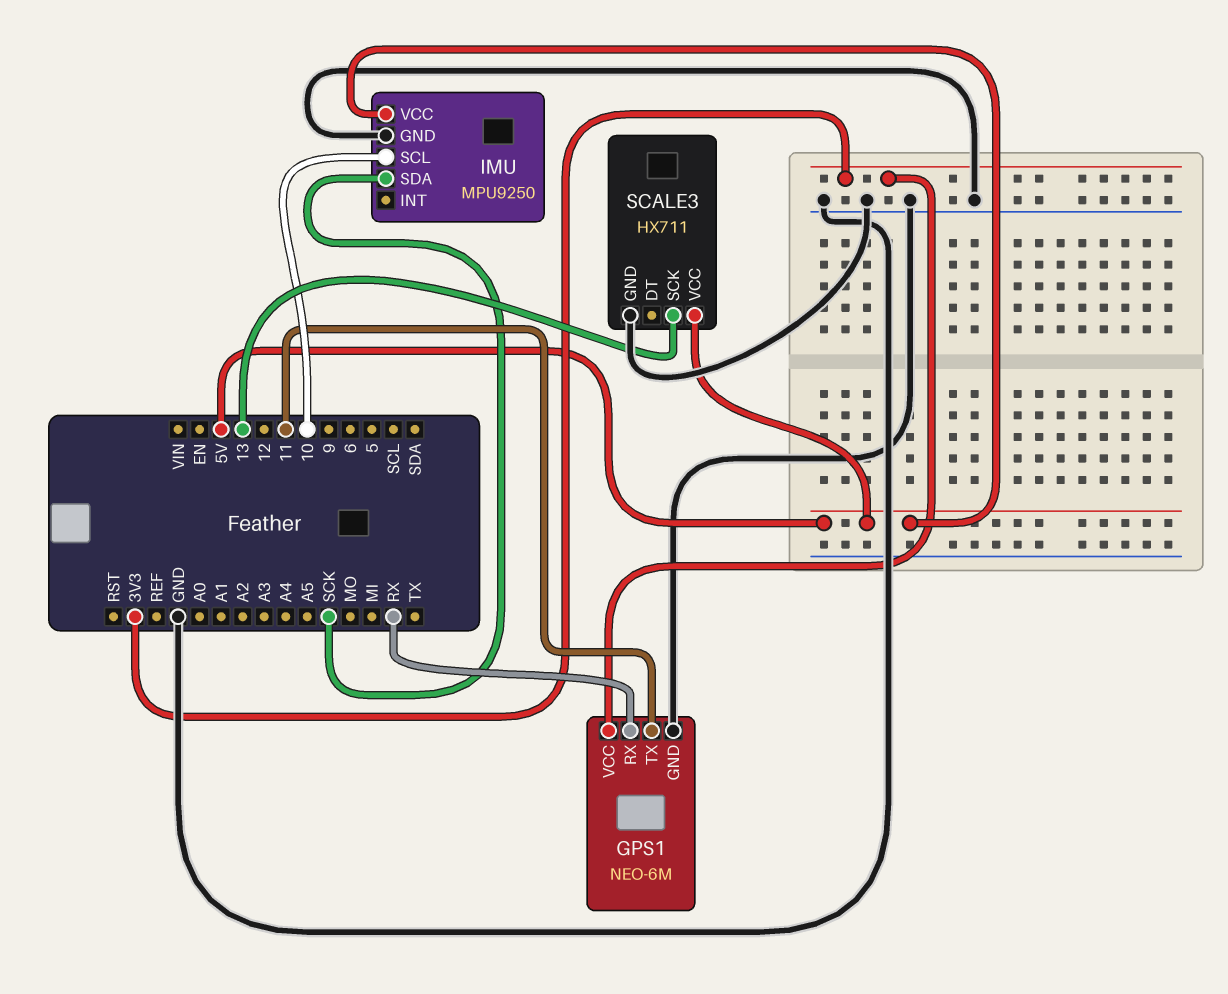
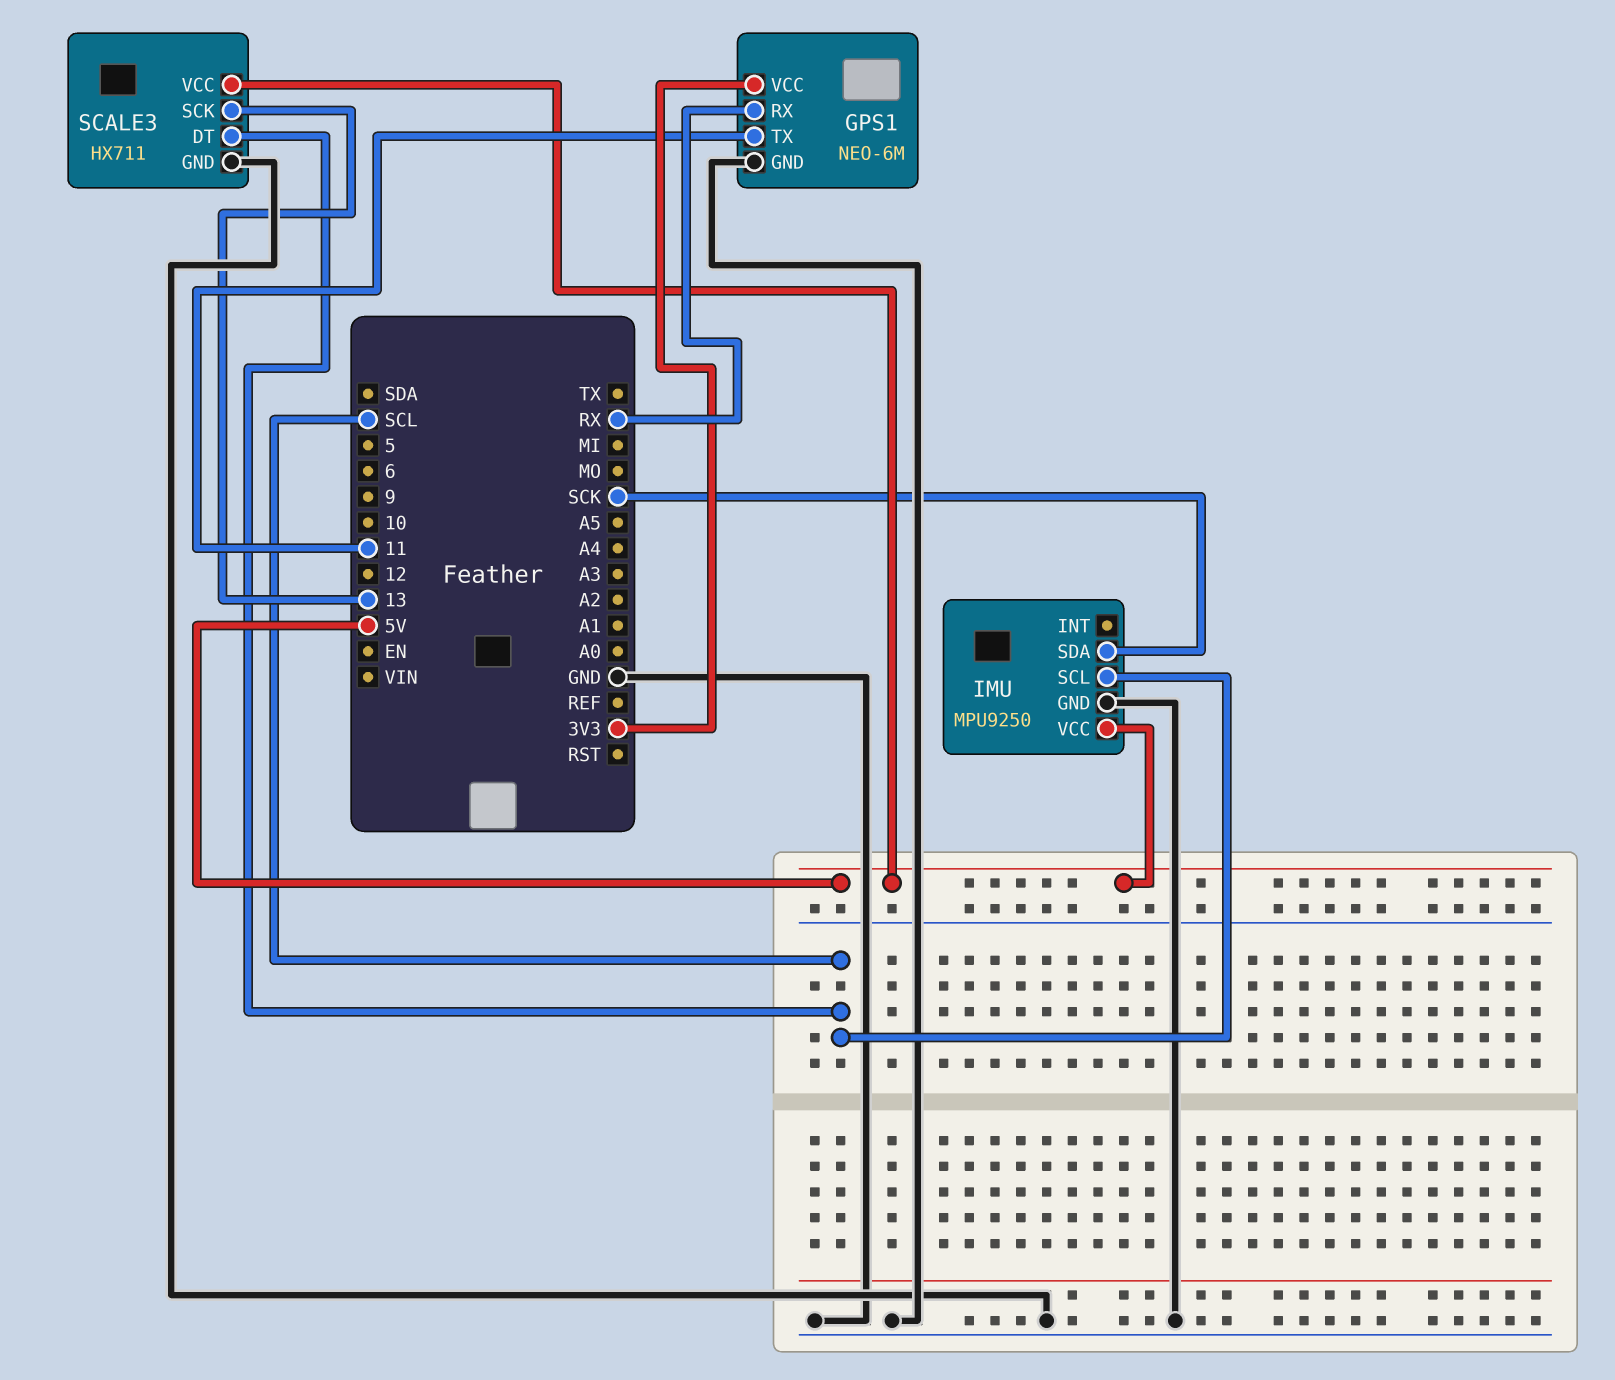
IMU pin SCL: 10 -> SCL
SCALE3 pin DT: none -> SCL

